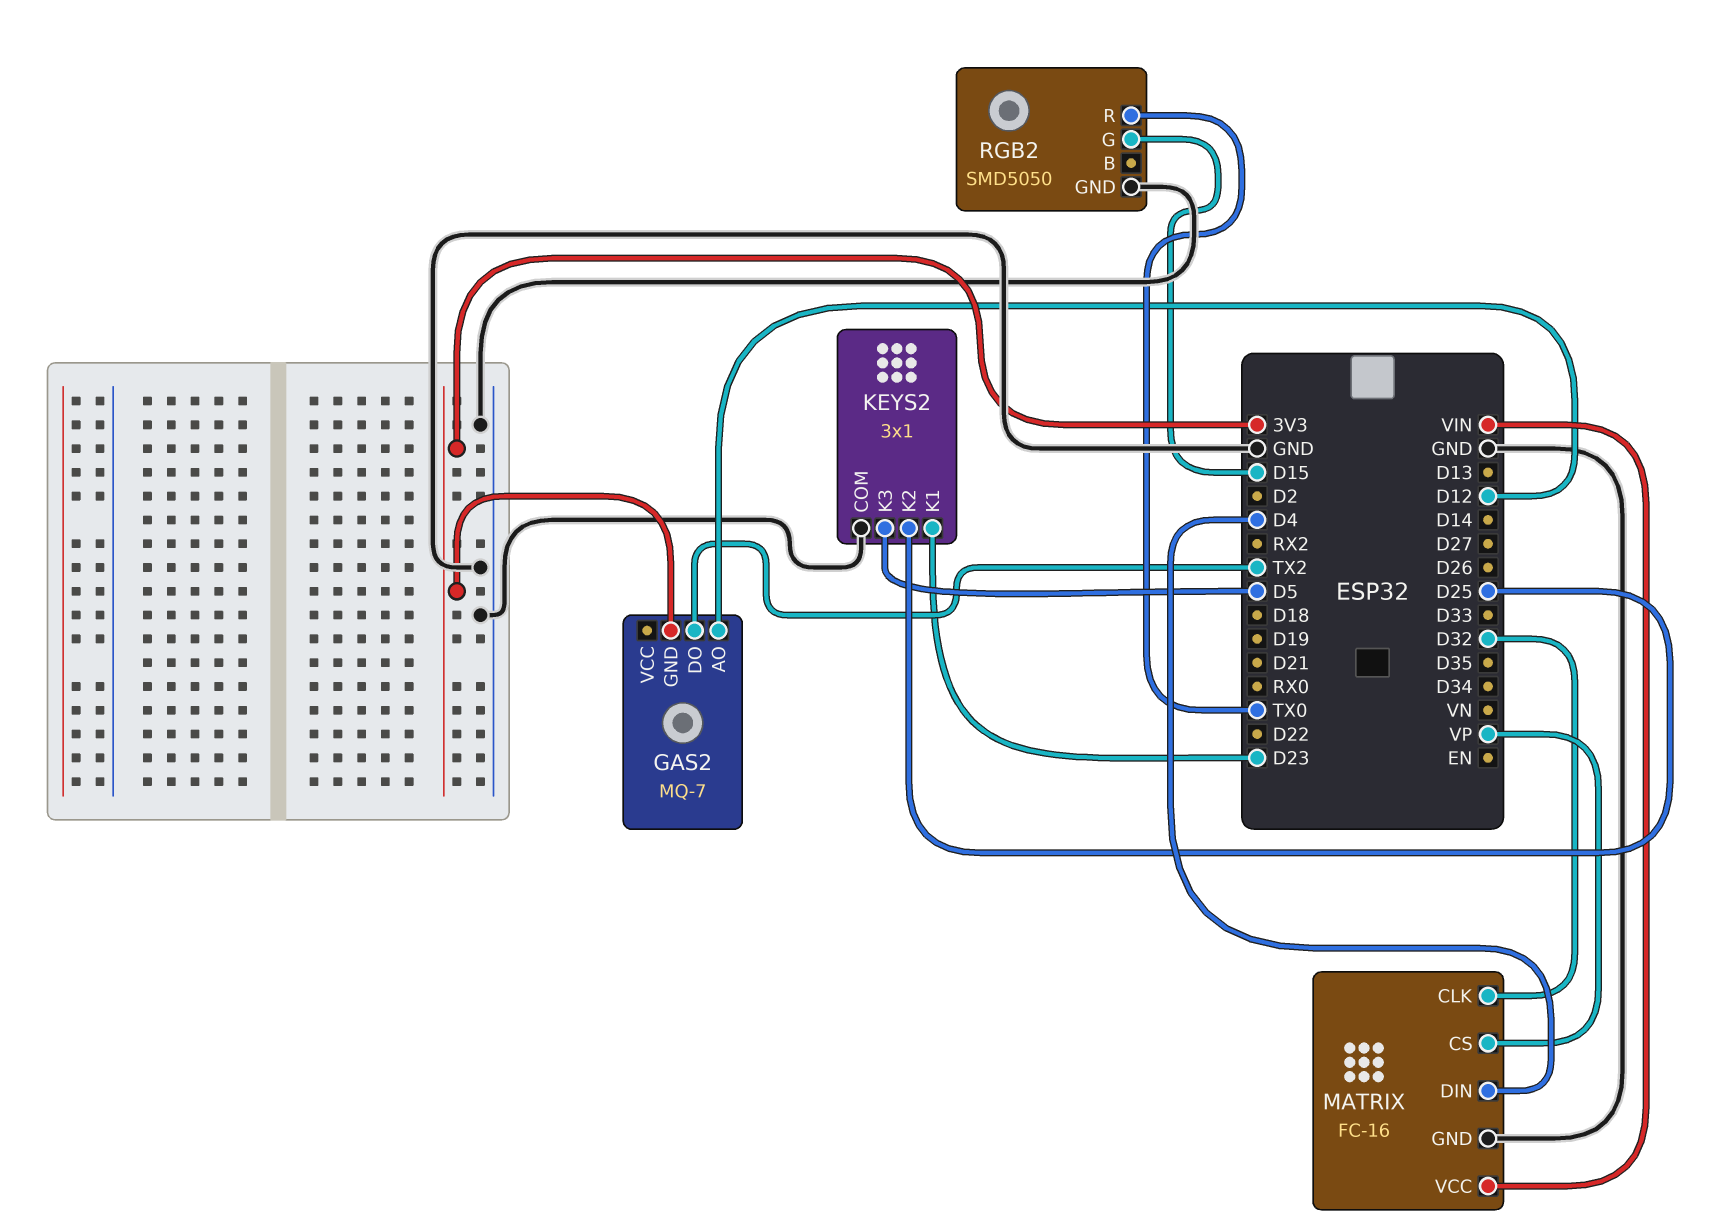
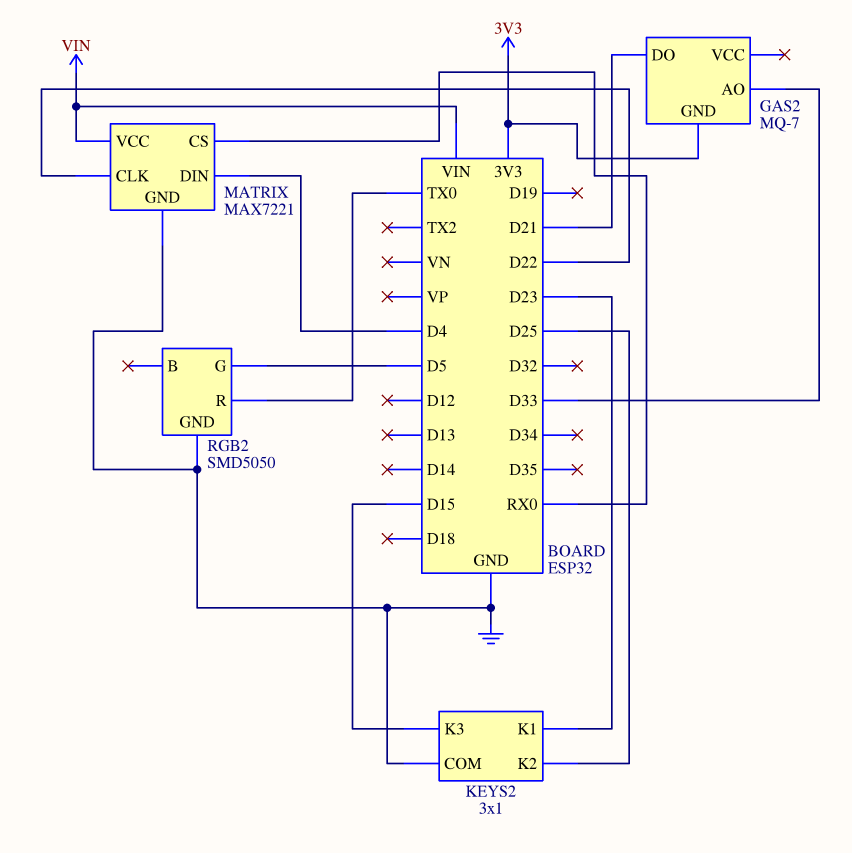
GAS2 pin AO: D12 -> D33
GAS2 pin DO: TX2 -> D21
KEYS2 pin K3: D5 -> D15
MATRIX: FC-16 -> MAX7221
MATRIX pin CLK: D32 -> D22
MATRIX pin CS: VP -> RX0
RGB2 pin G: D15 -> D5

